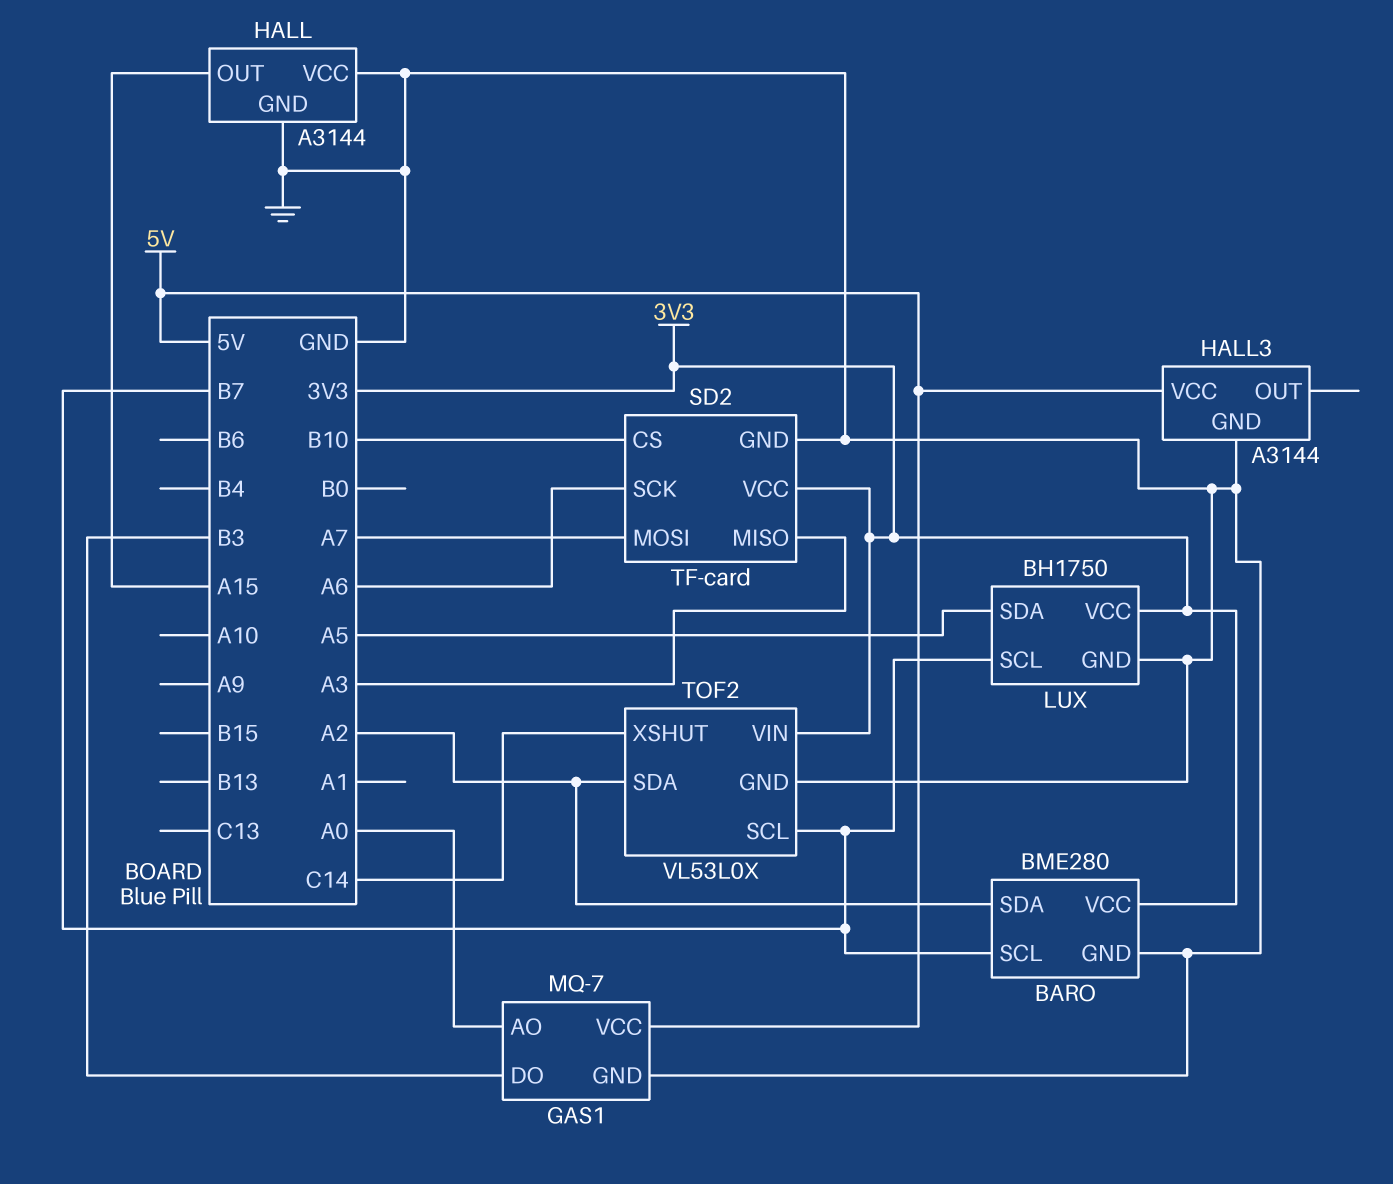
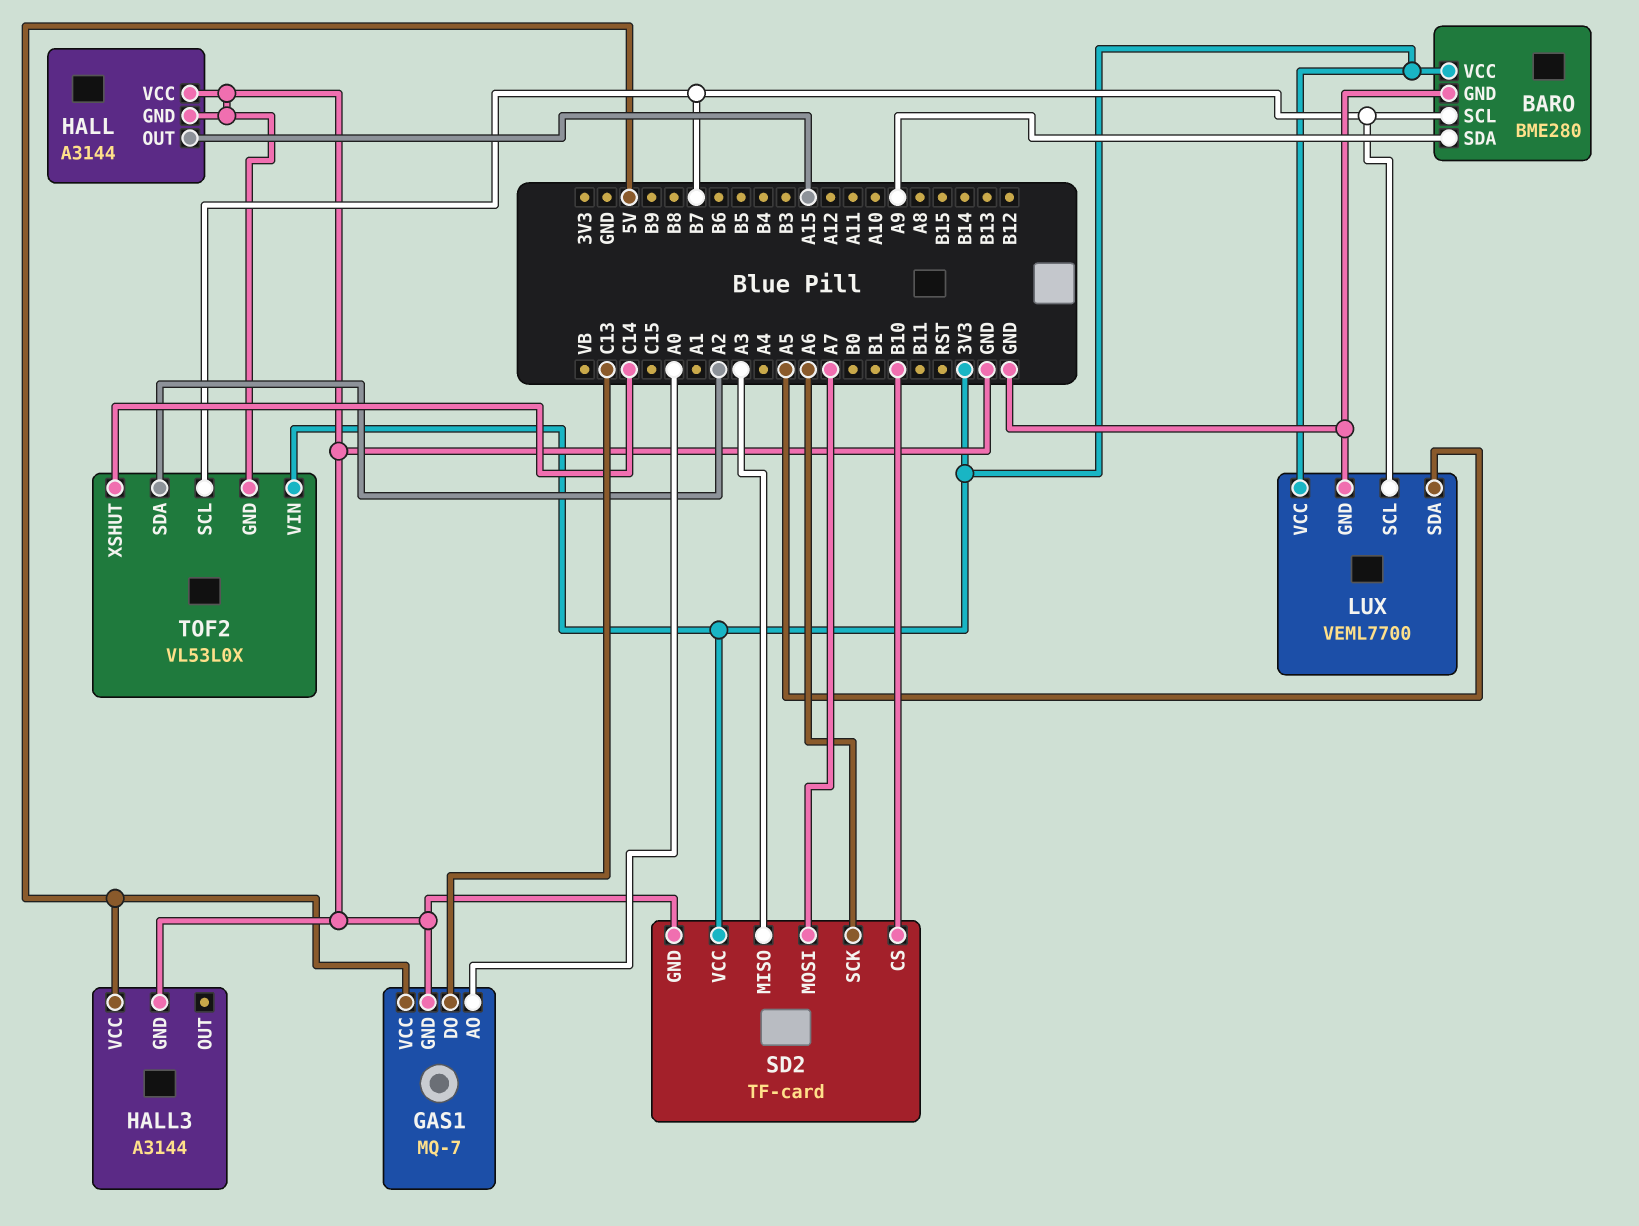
BARO pin SDA: A2 -> A9
GAS1 pin DO: B3 -> C13
LUX: BH1750 -> VEML7700

